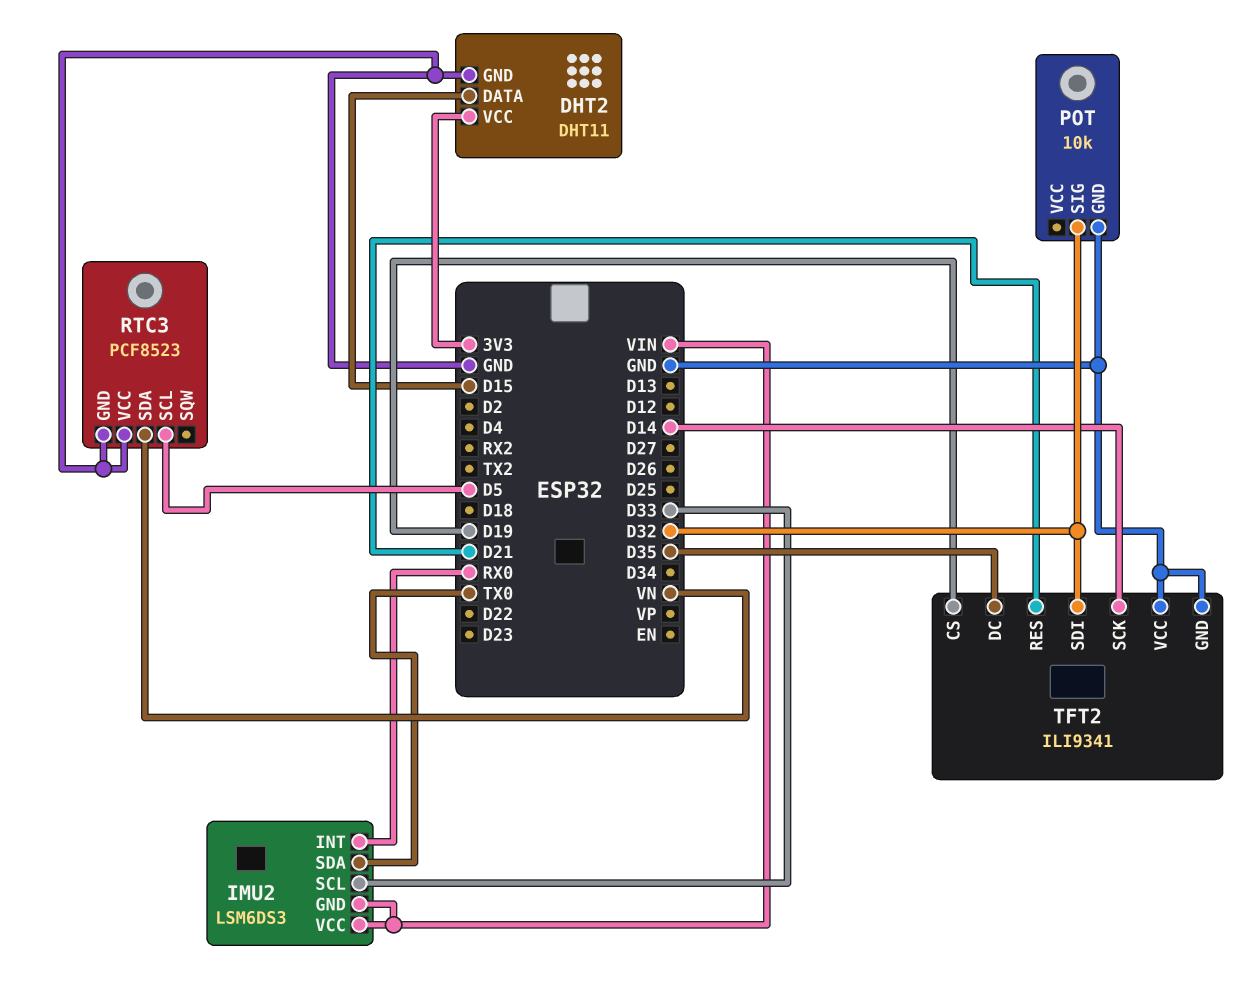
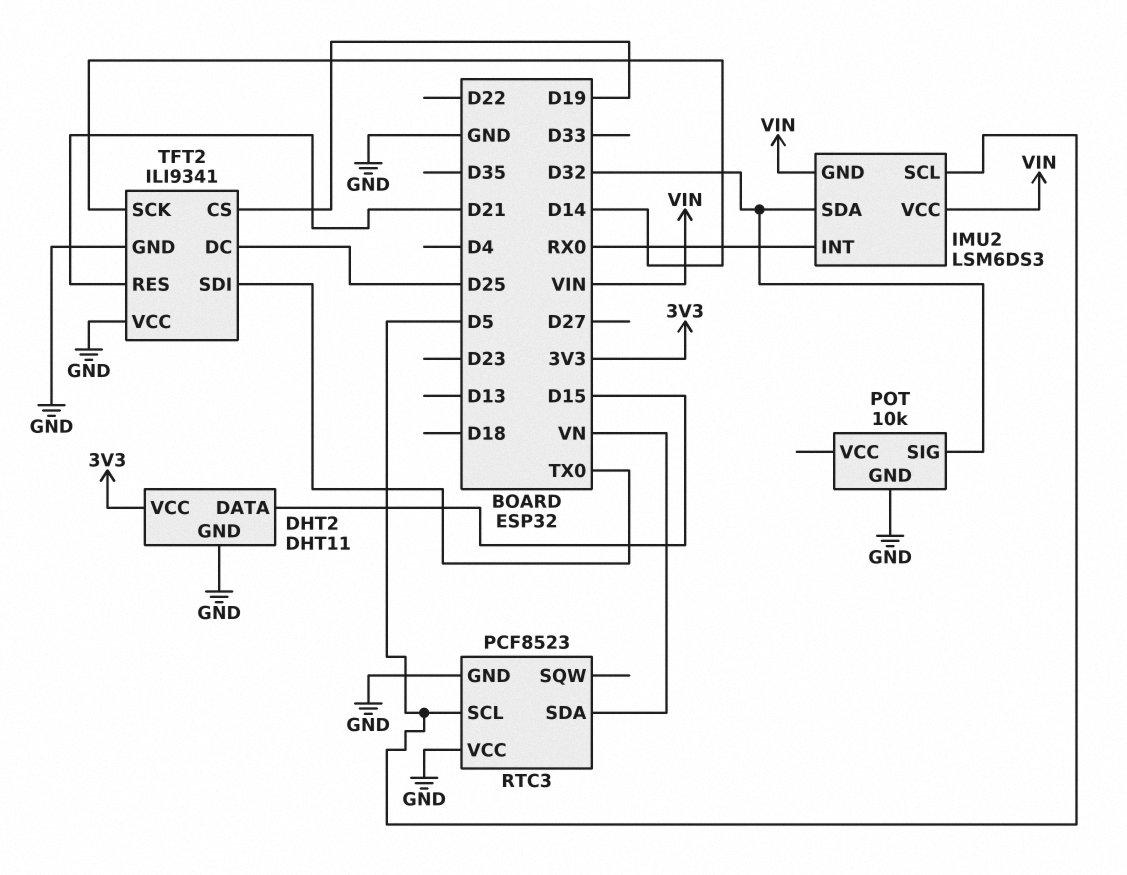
IMU2 pin SCL: D33 -> D5
IMU2 pin SDA: TX0 -> D32
TFT2 pin DC: D35 -> D25
TFT2 pin SDI: D32 -> TX0

